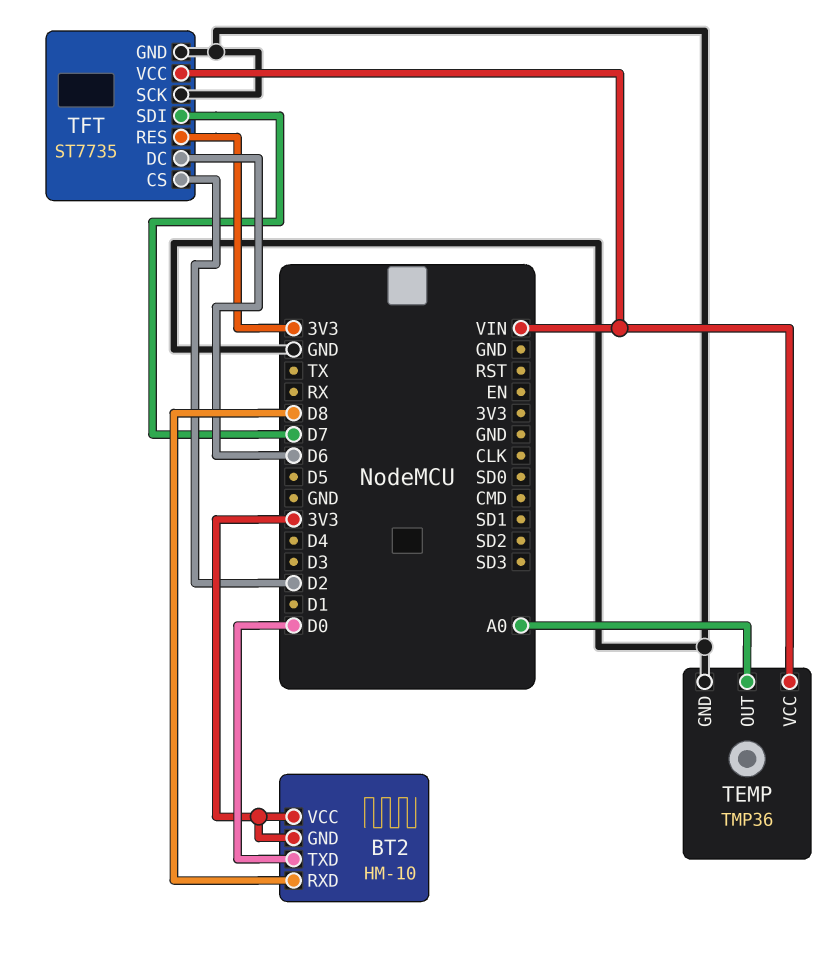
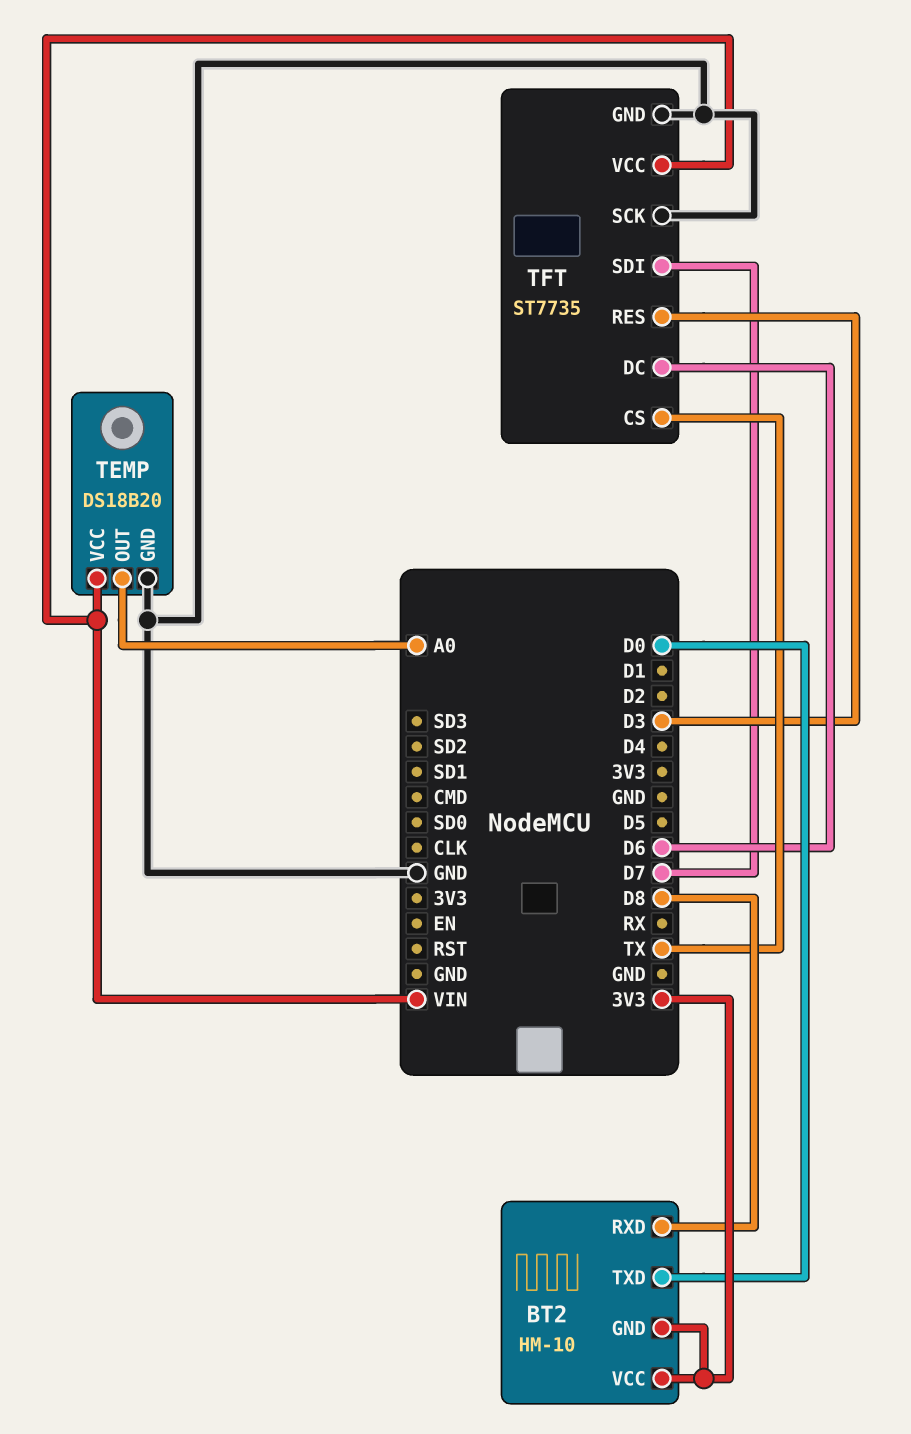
TEMP: TMP36 -> DS18B20
TFT pin CS: D2 -> TX
TFT pin RES: 3V3 -> D3

